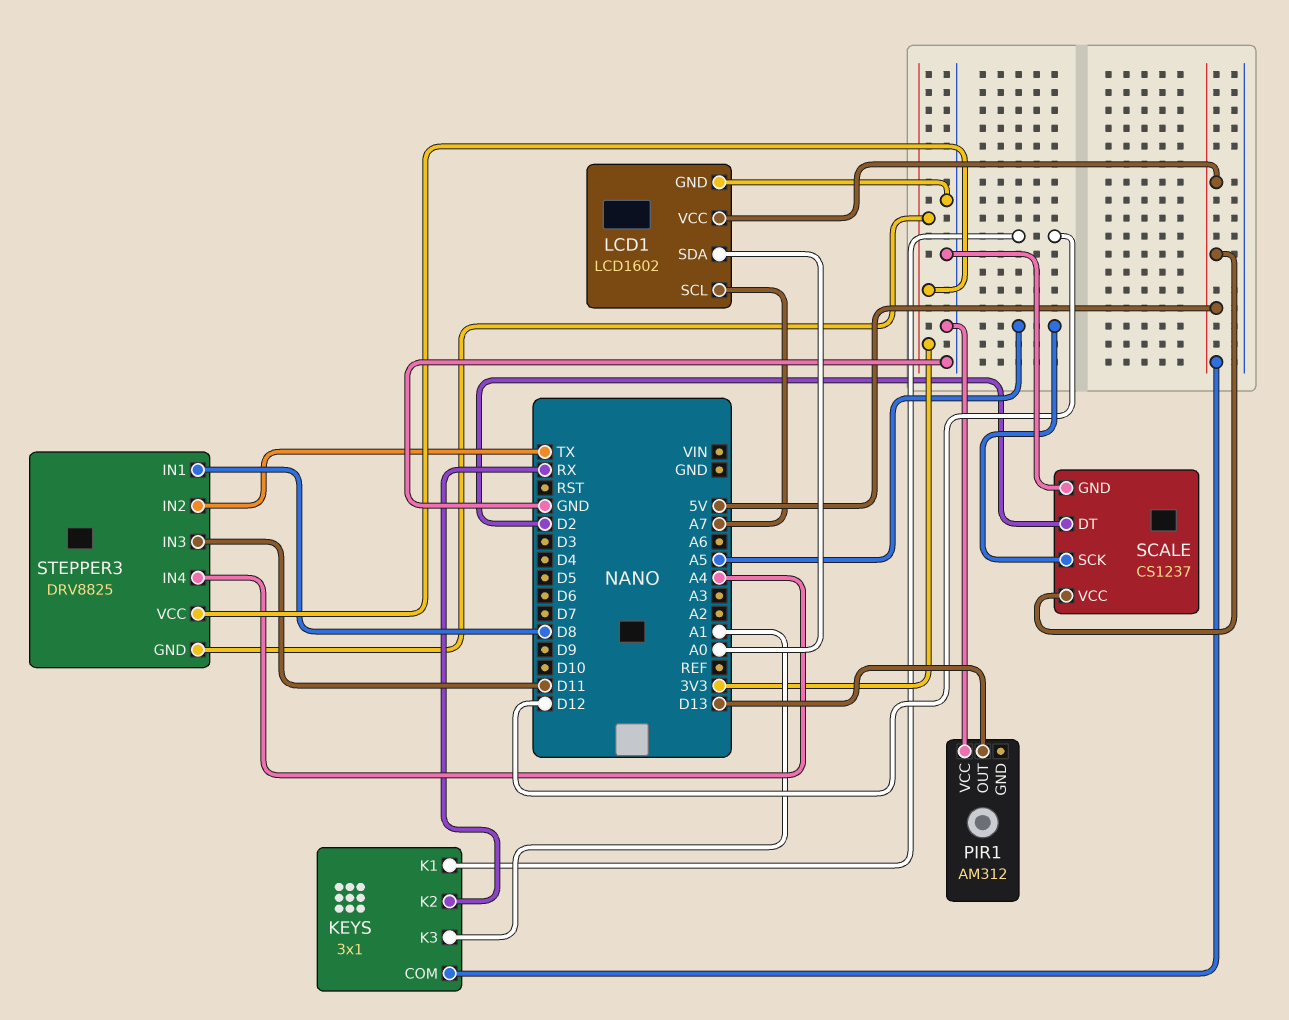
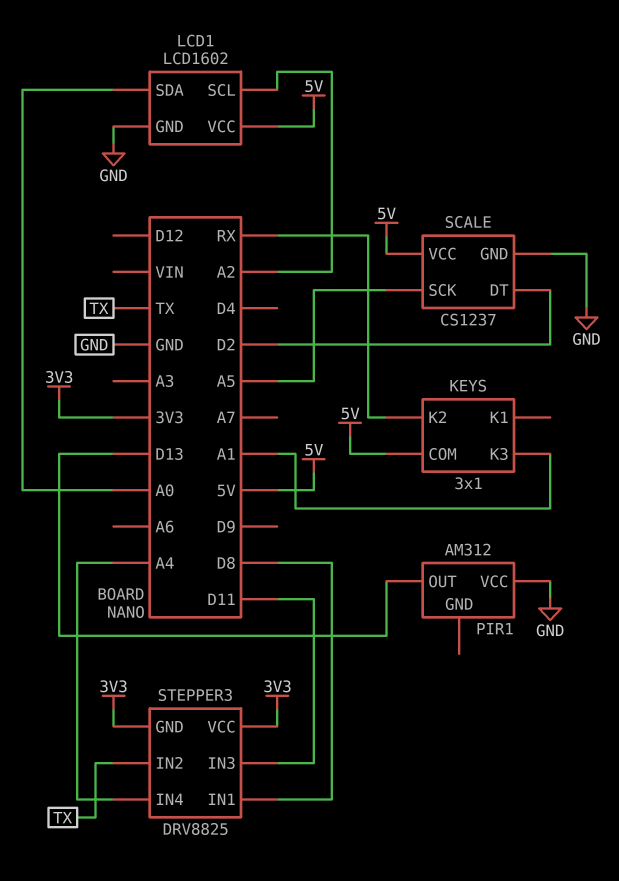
KEYS pin K1: D12 -> none
LCD1 pin SCL: A7 -> A2

